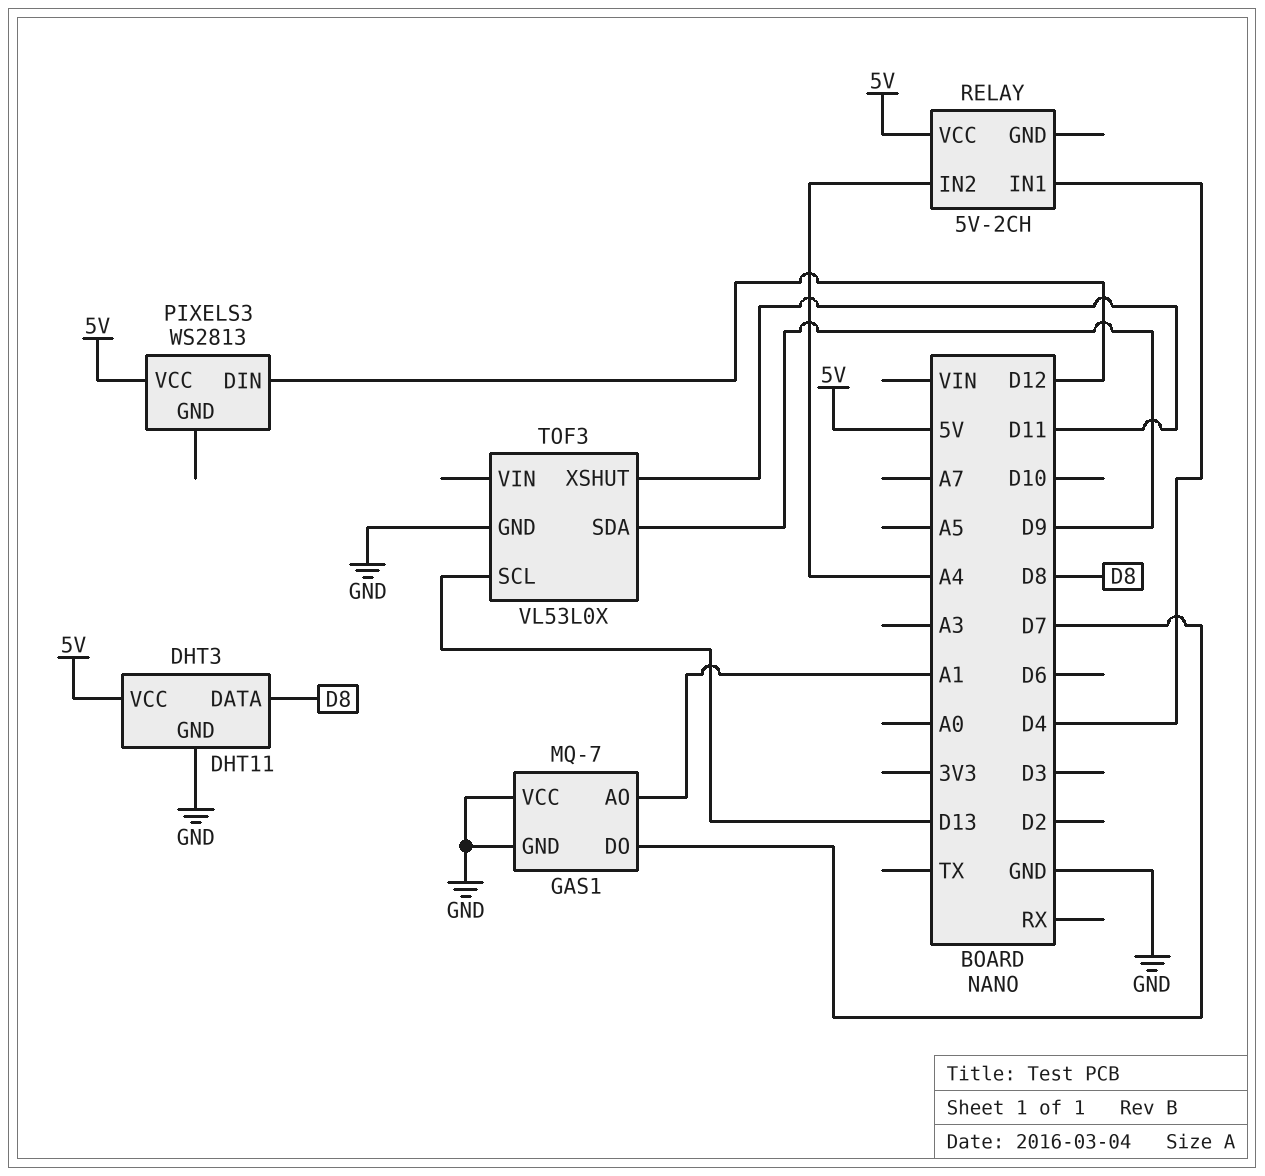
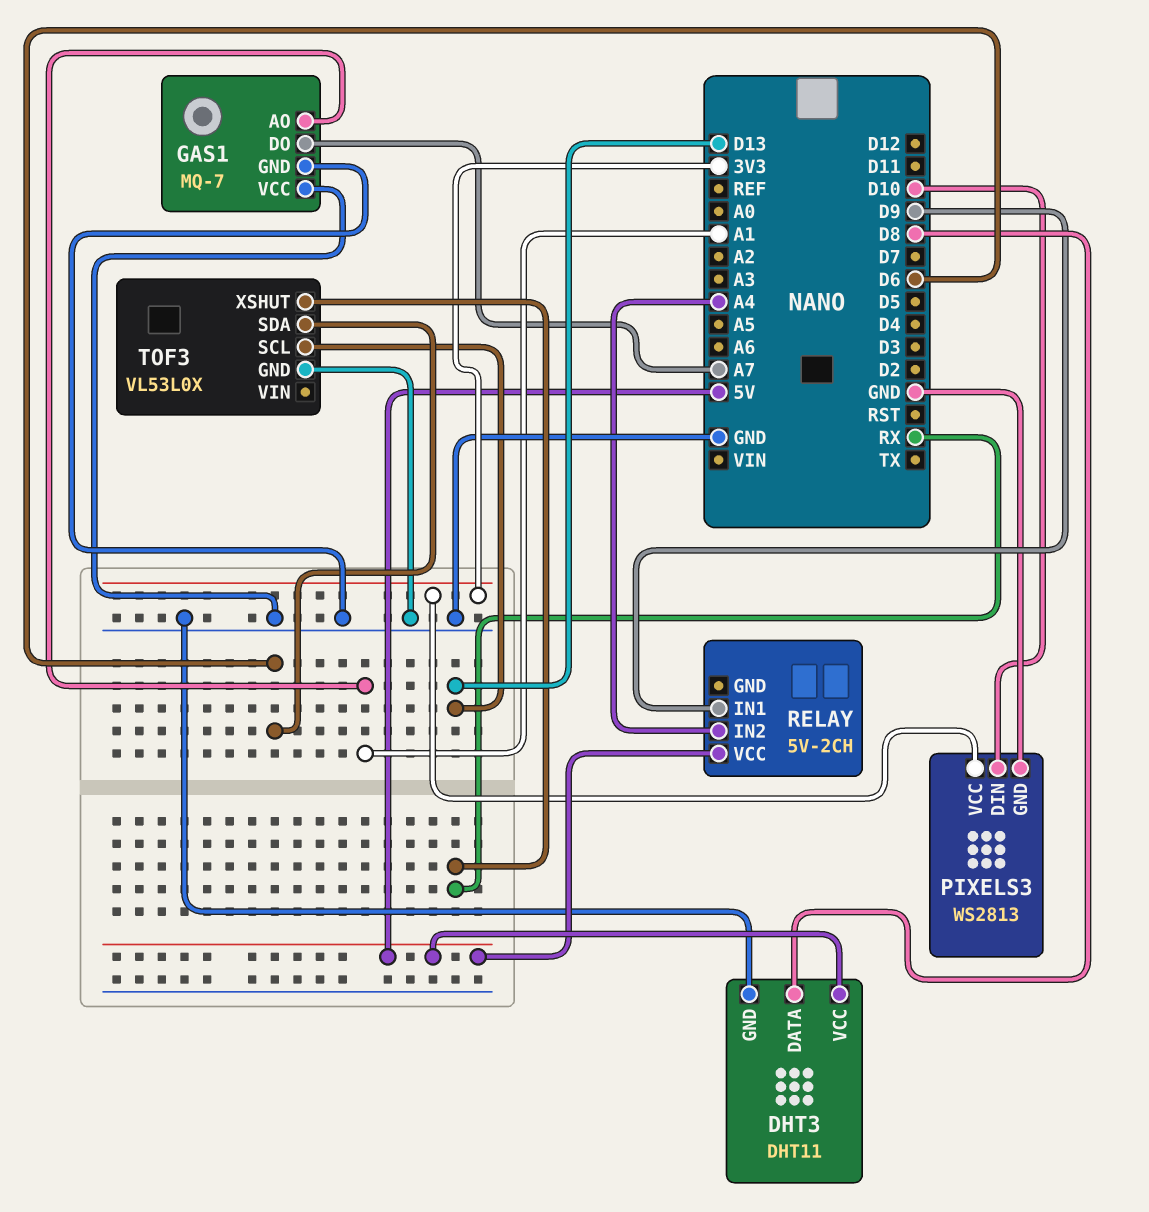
GAS1 pin DO: D7 -> A7
PIXELS3 pin DIN: D12 -> D10
PIXELS3 pin GND: none -> GND
PIXELS3 pin VCC: 5V -> 3V3
RELAY pin IN1: D4 -> D9
TOF3 pin SDA: D9 -> D6
TOF3 pin XSHUT: D11 -> RX

